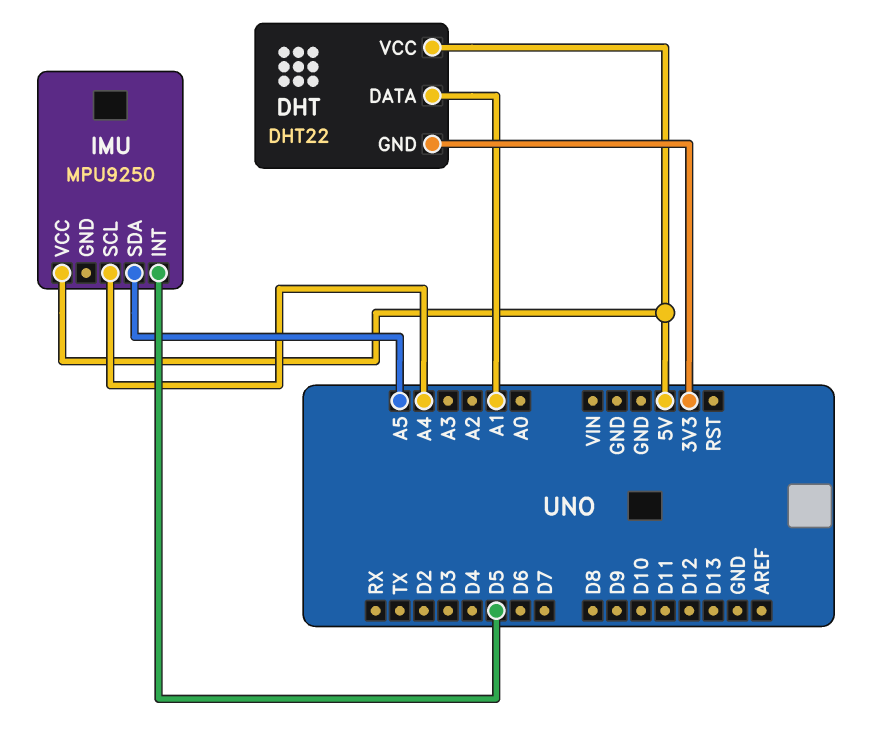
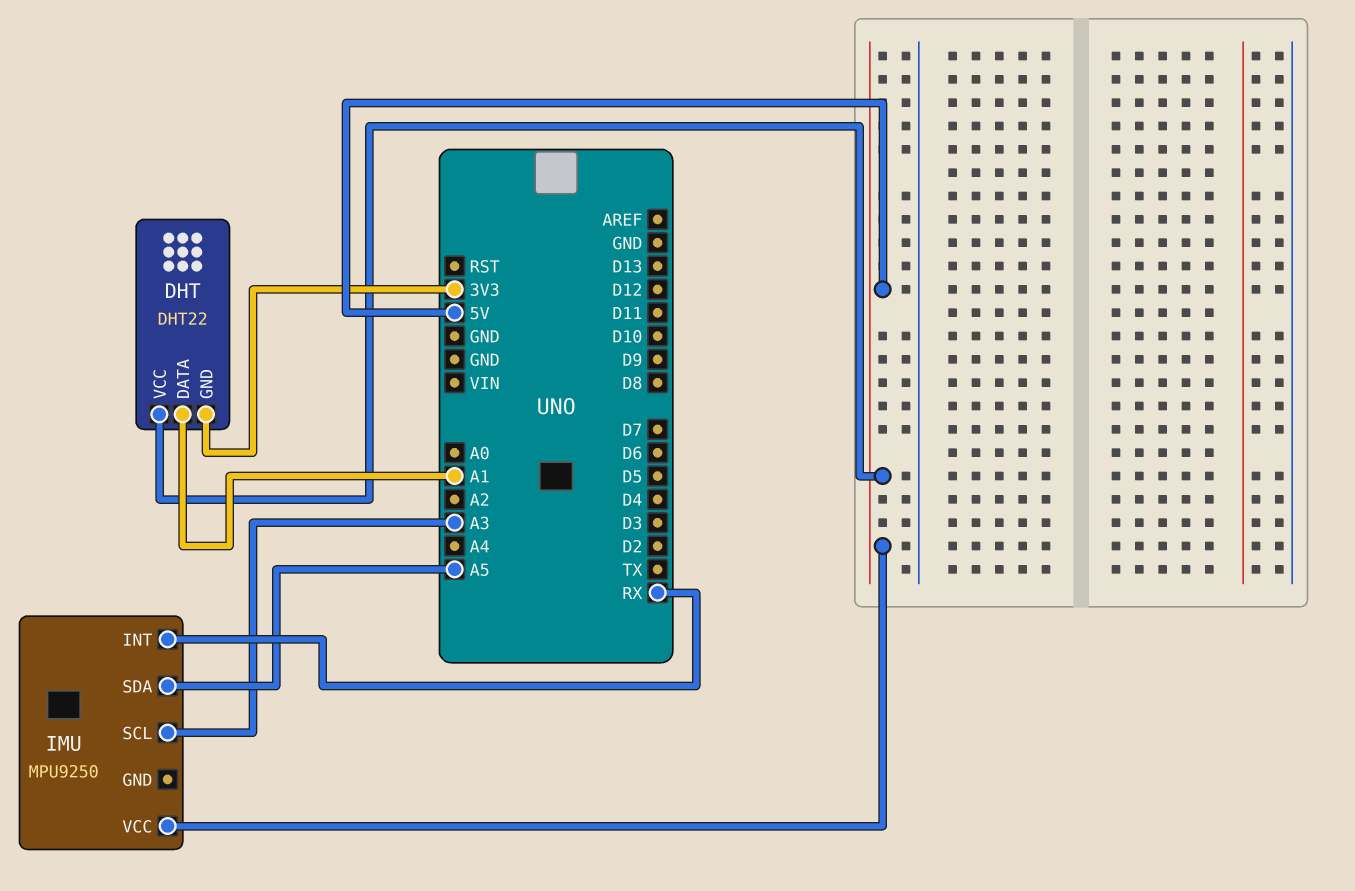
IMU pin INT: D5 -> RX
IMU pin SCL: A4 -> A3

